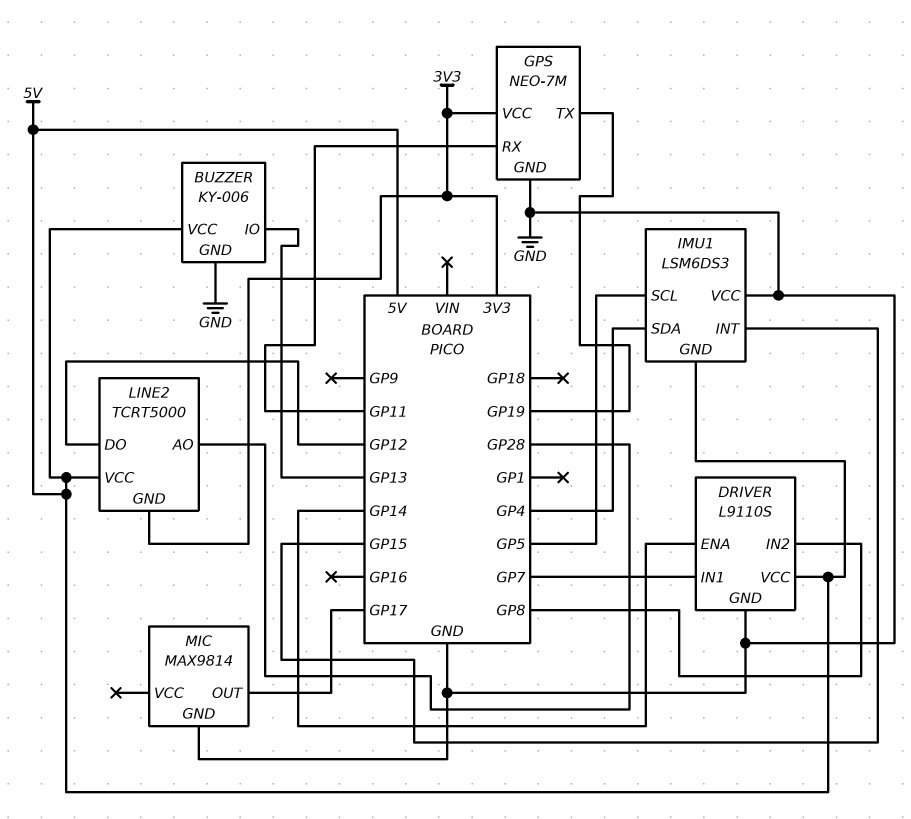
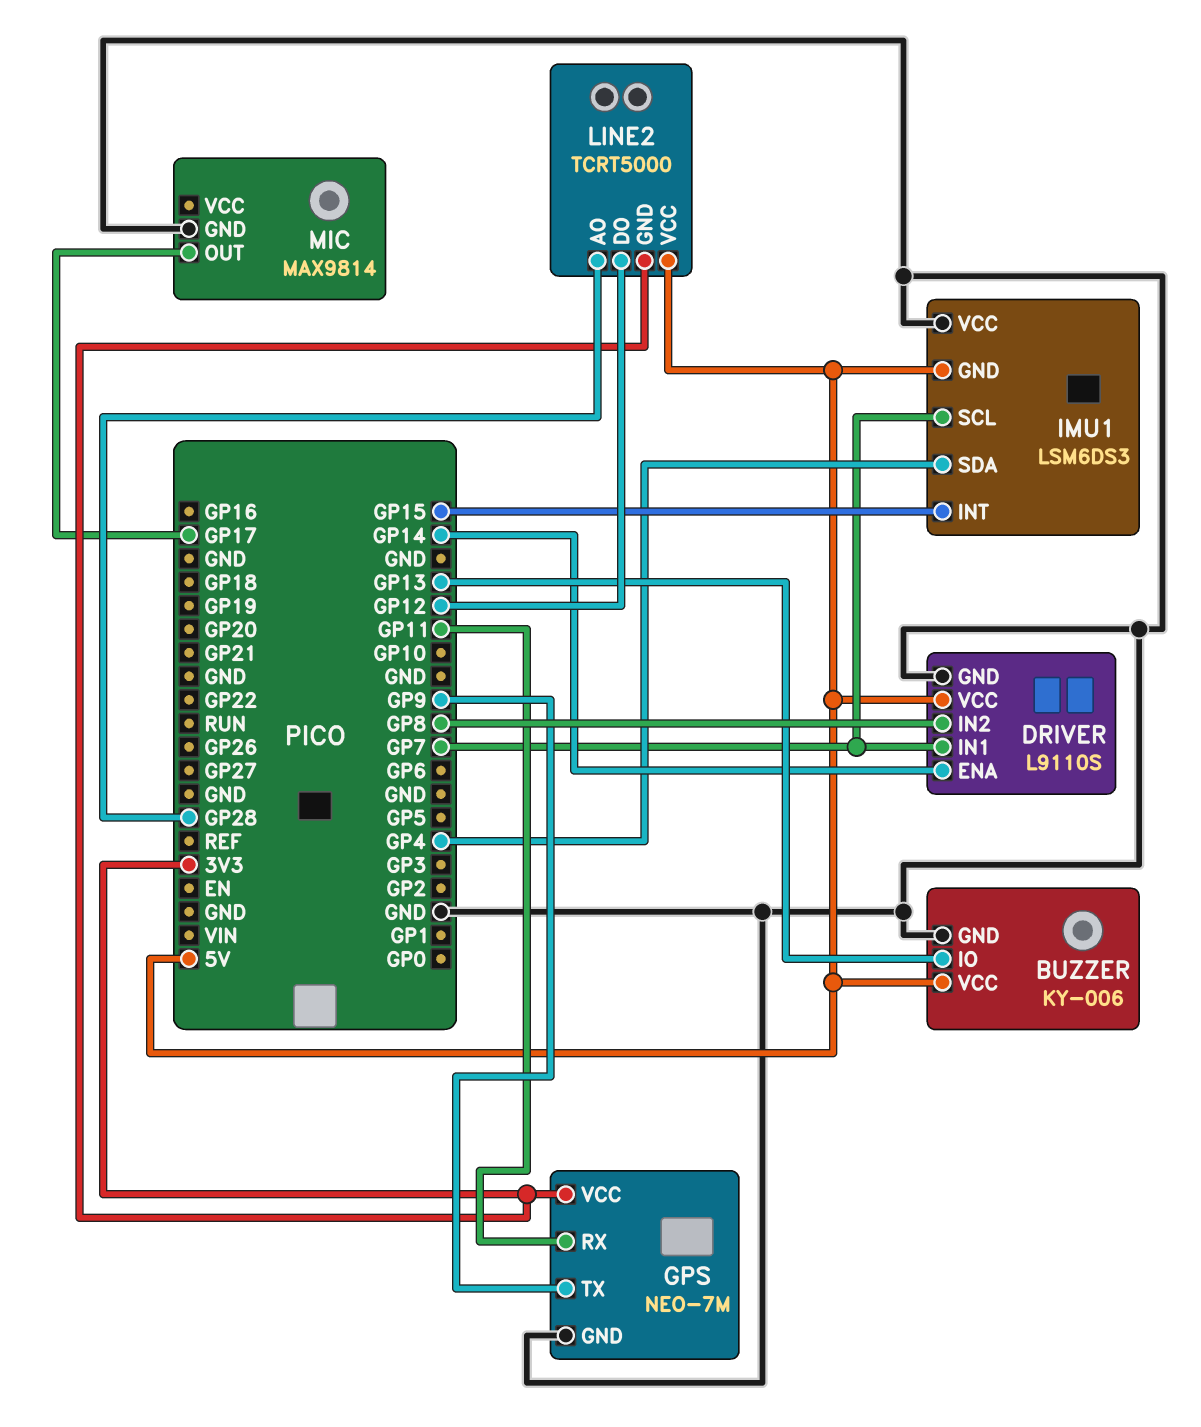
GPS pin TX: GP19 -> GP9
IMU1 pin SCL: GP5 -> GP7

